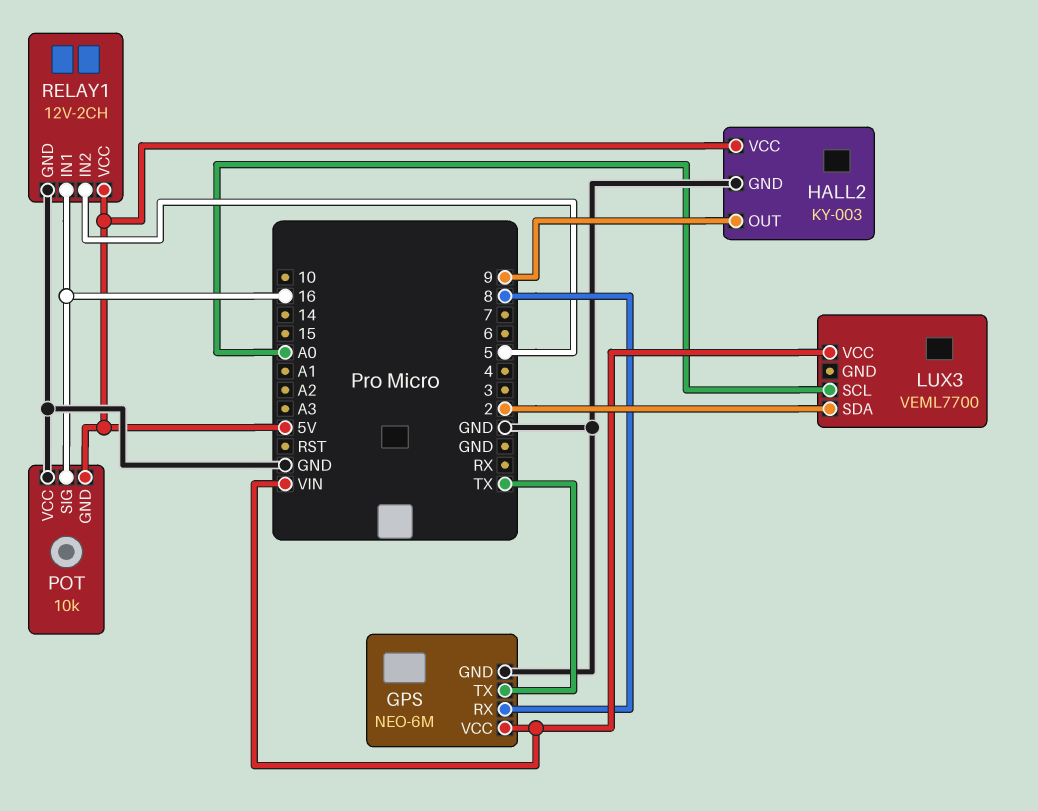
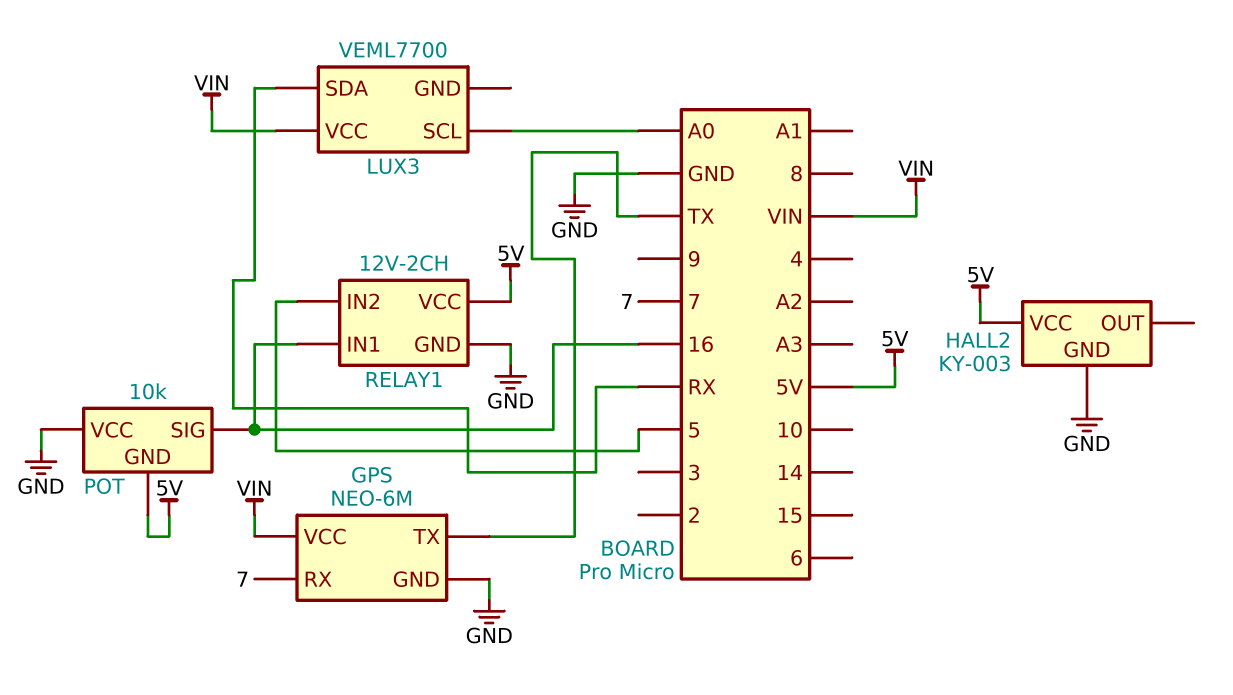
GPS pin RX: 8 -> 7
HALL2 pin OUT: 9 -> none
LUX3 pin SDA: 2 -> RX

